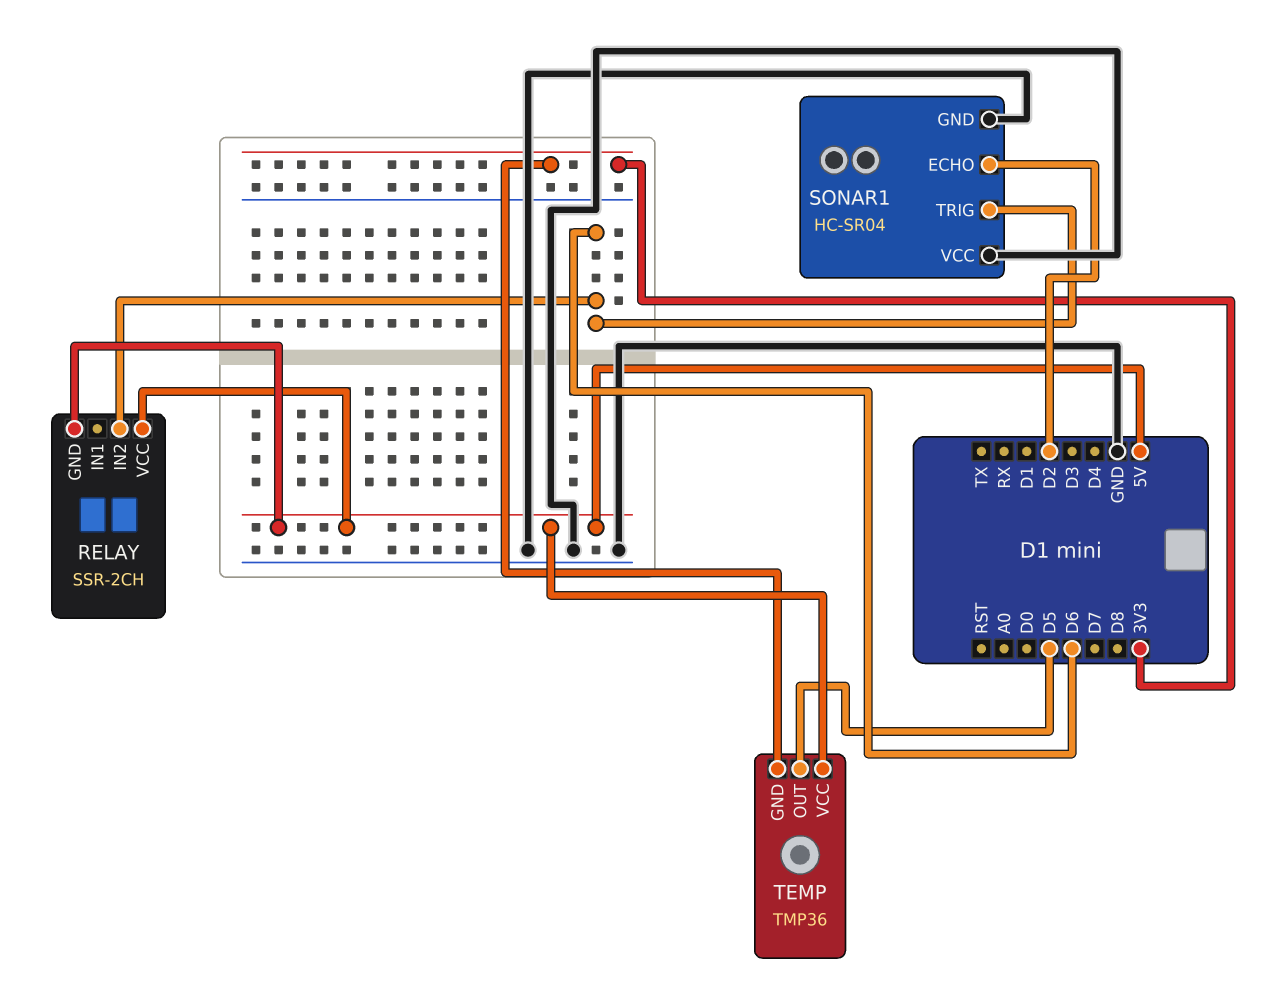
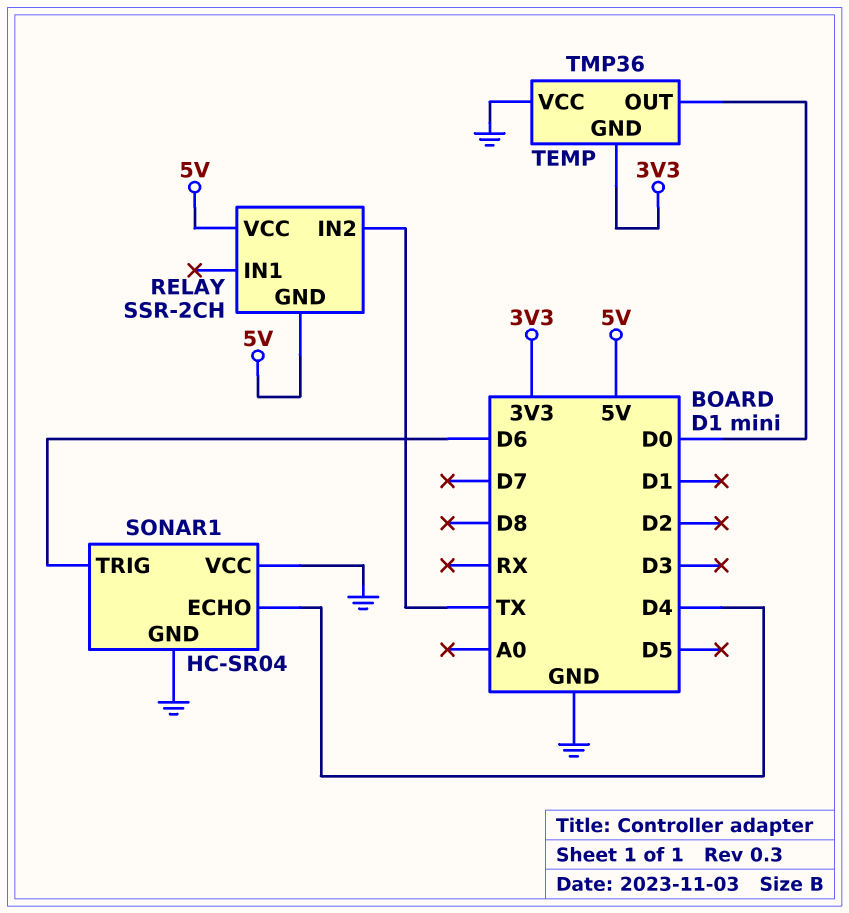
RELAY pin IN2: D6 -> TX
SONAR1 pin ECHO: D2 -> D4
TEMP pin OUT: D5 -> D0
TEMP pin VCC: 5V -> GND

